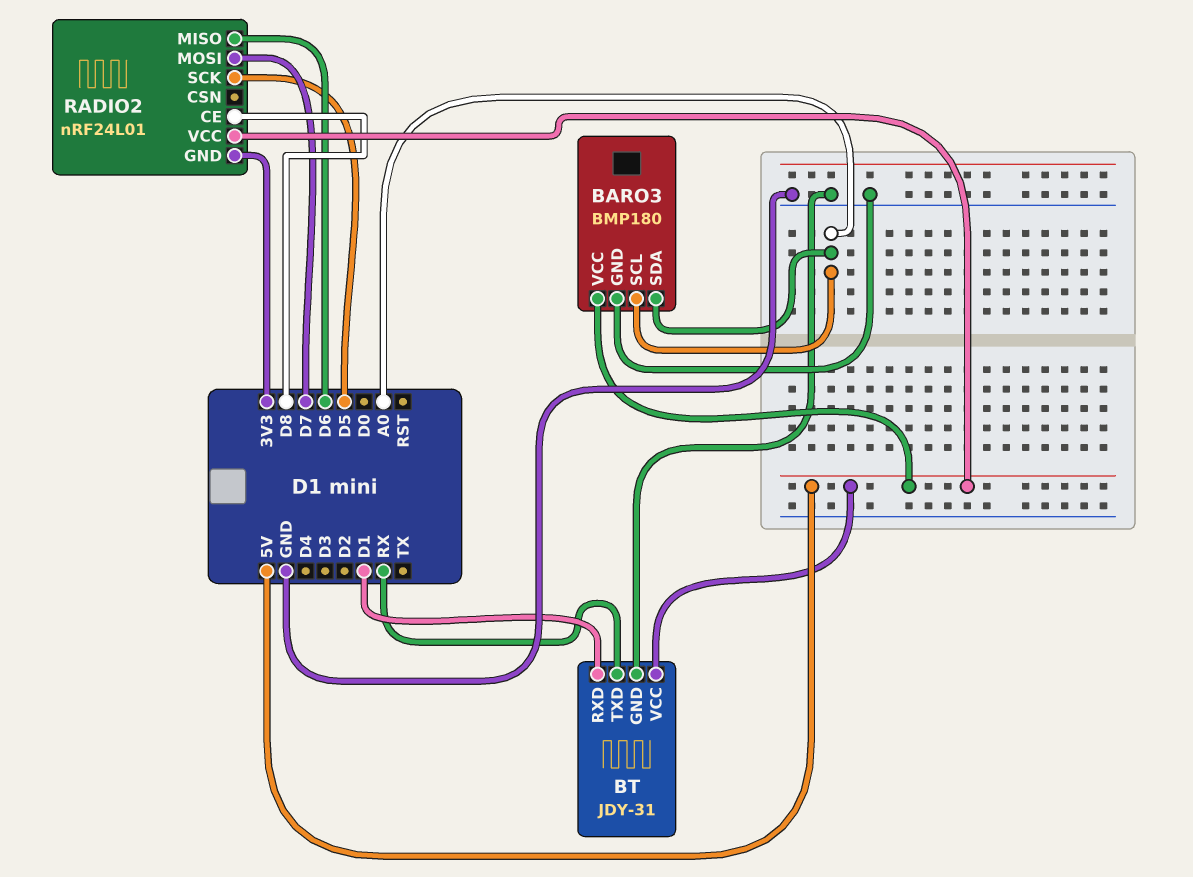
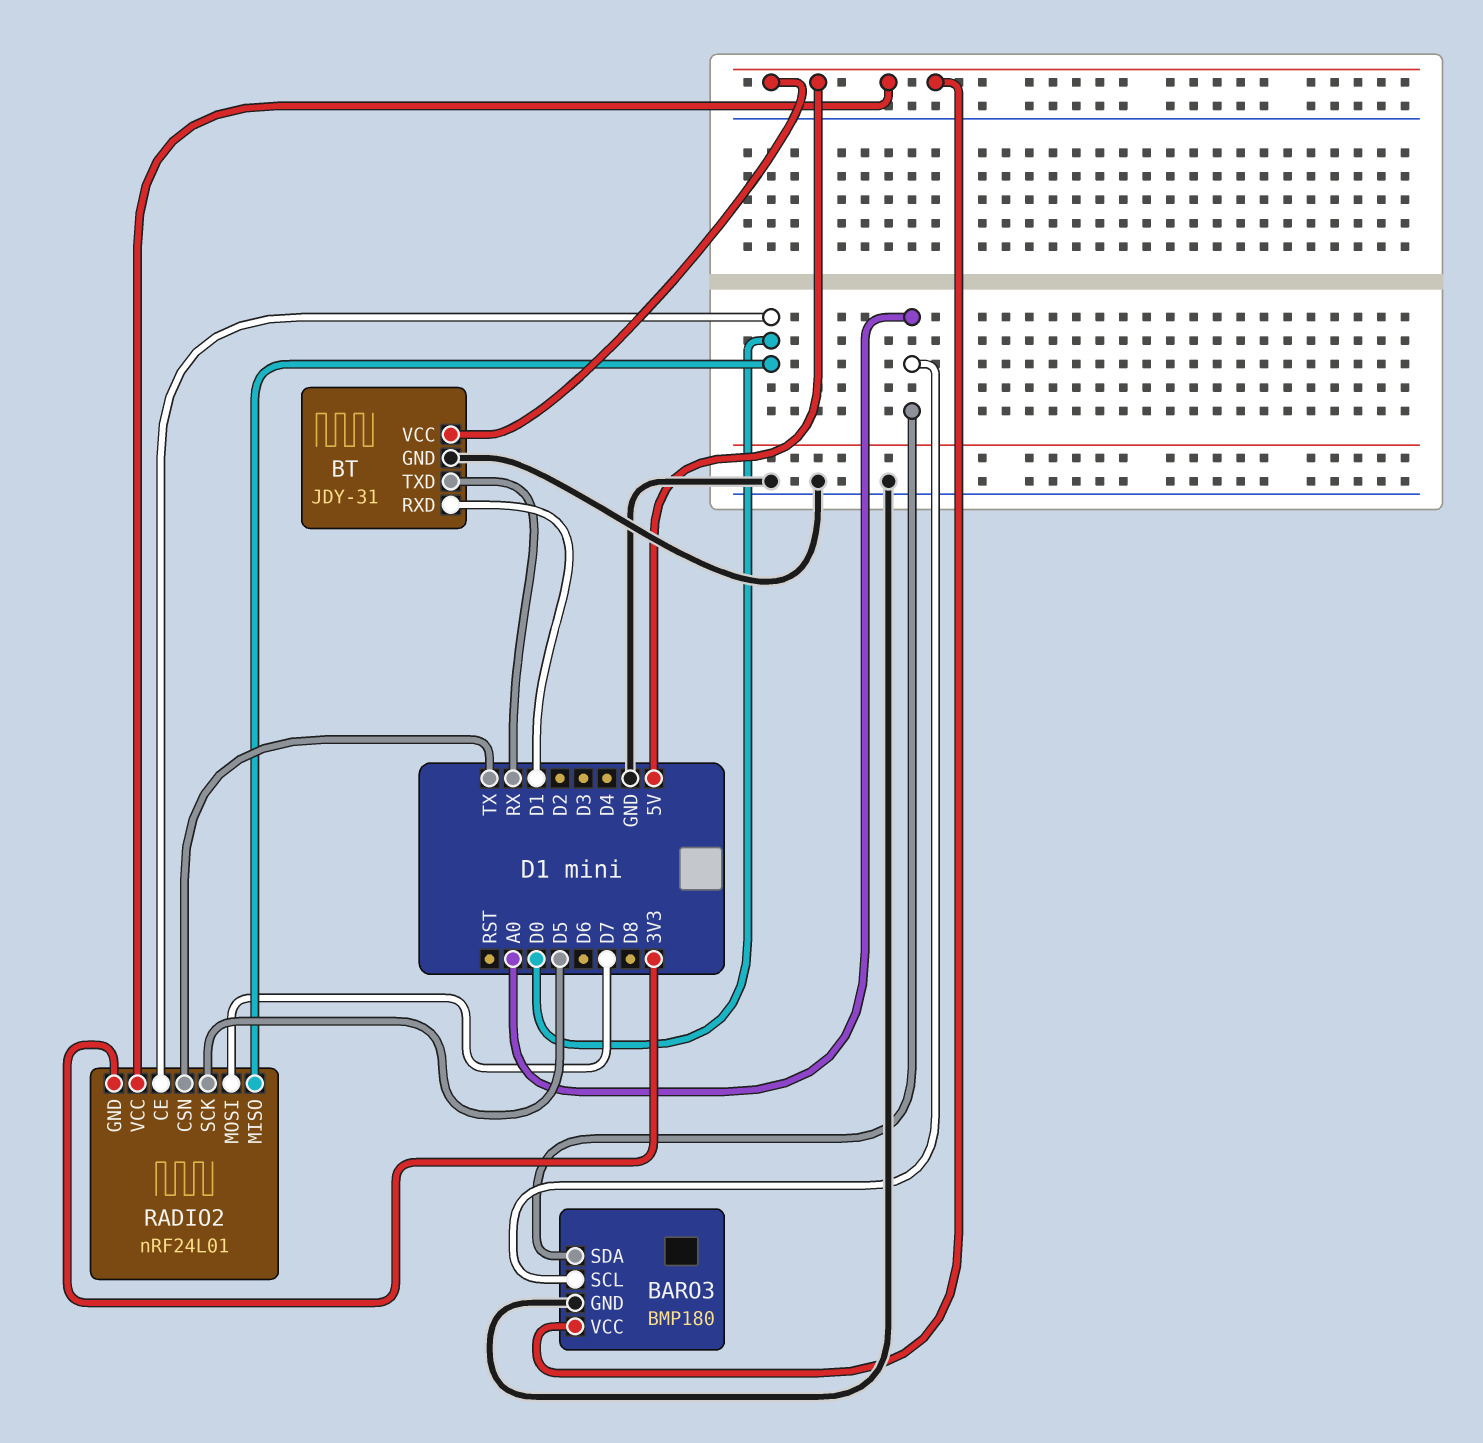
RADIO2 pin CE: D8 -> D0
RADIO2 pin CSN: none -> TX
RADIO2 pin MISO: D6 -> D0

